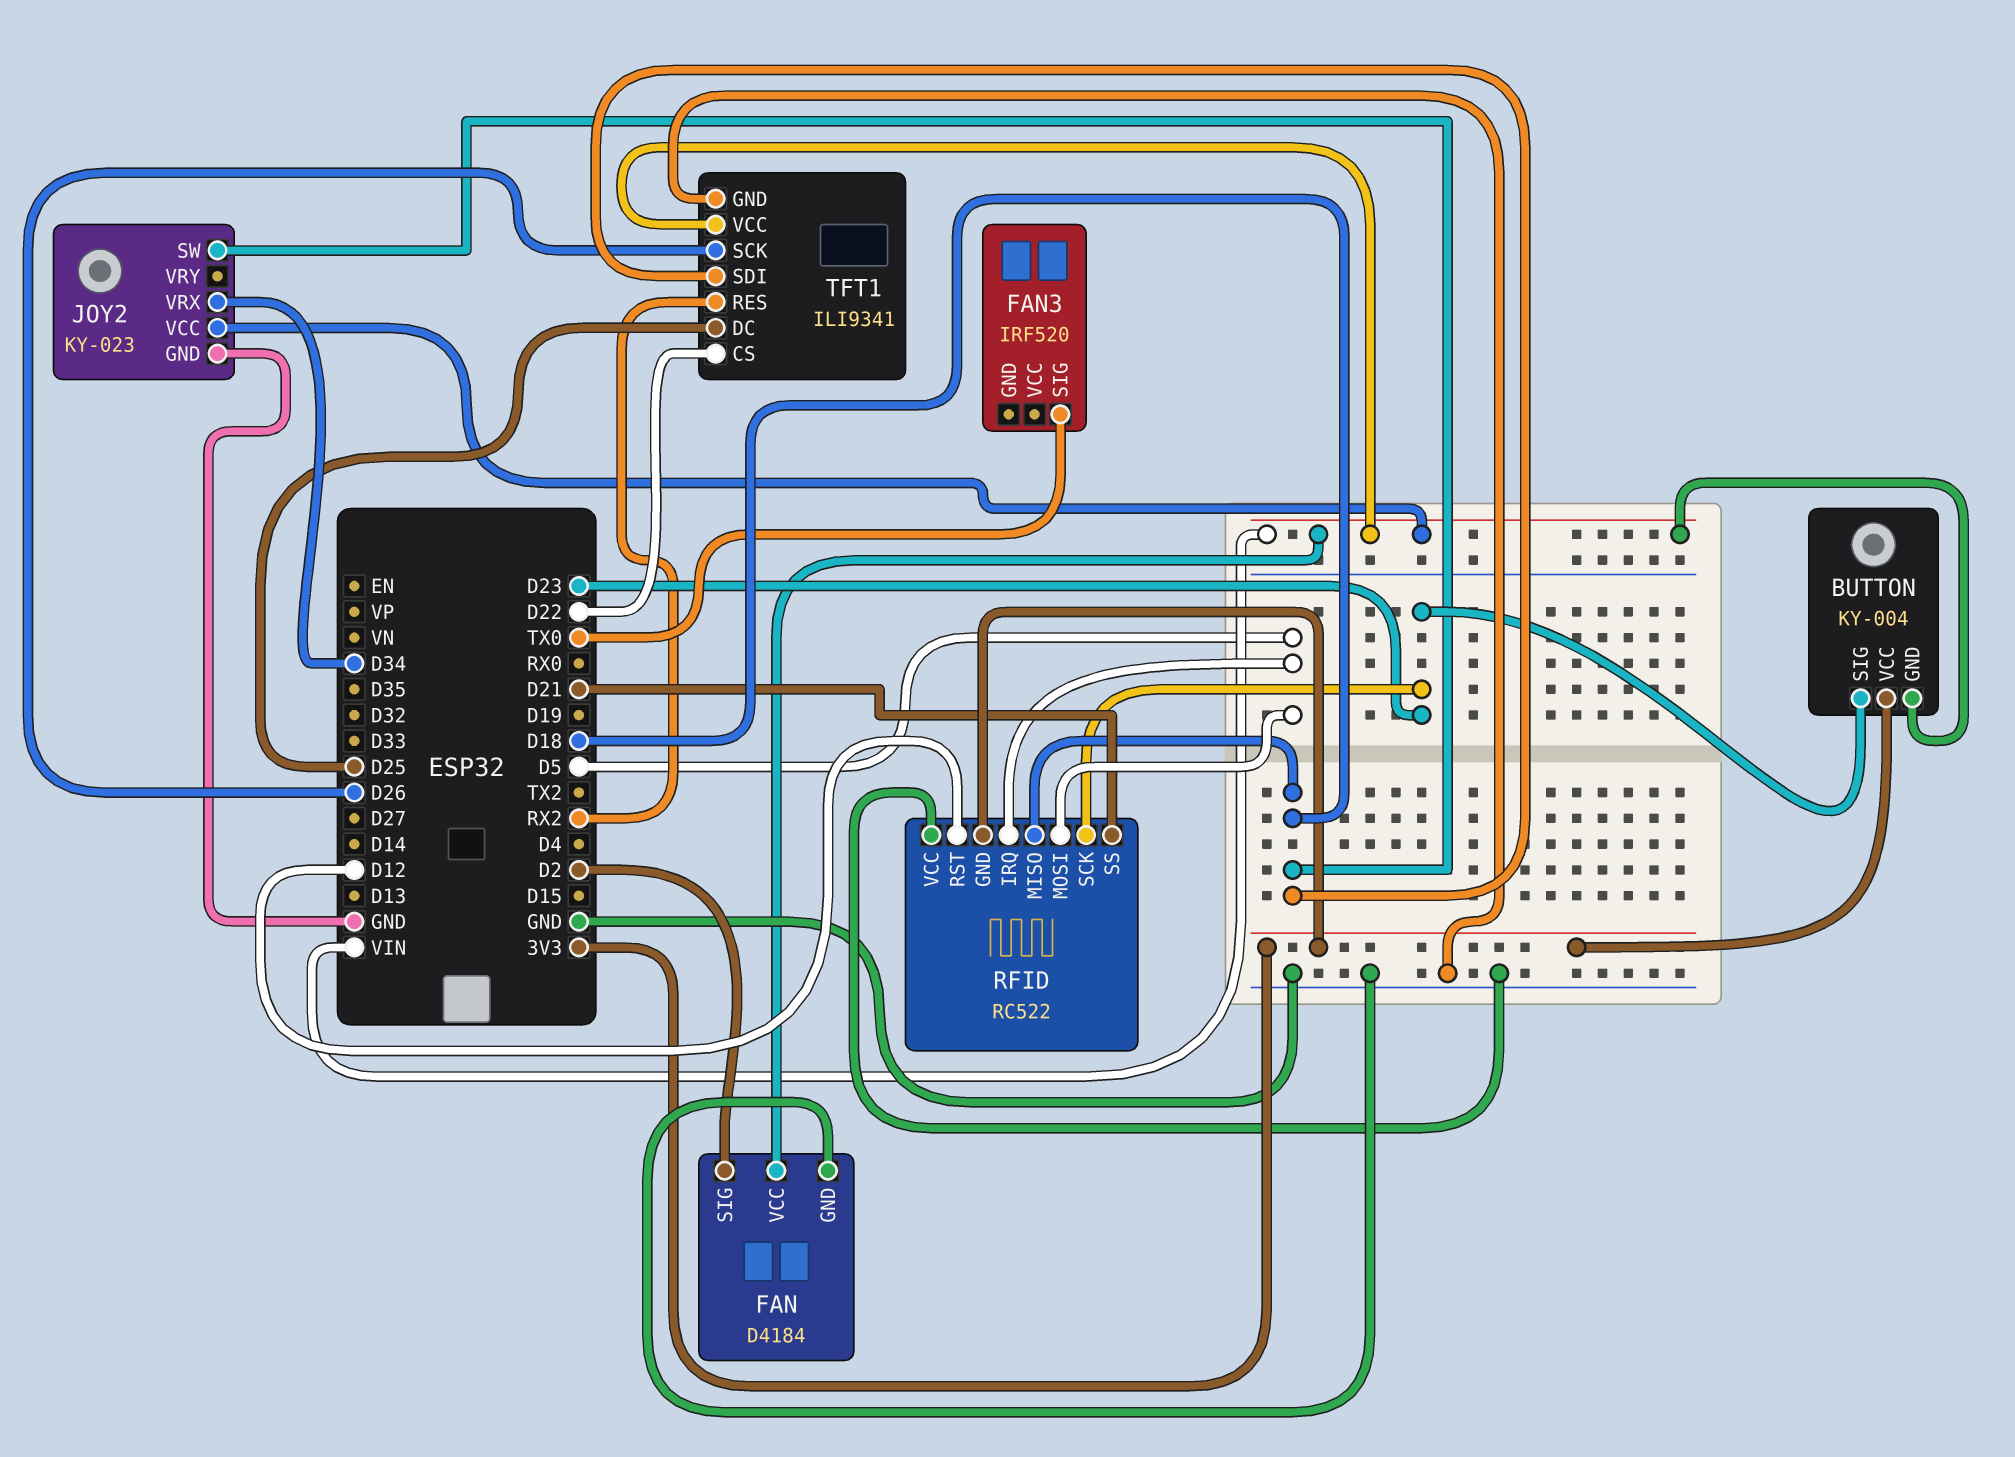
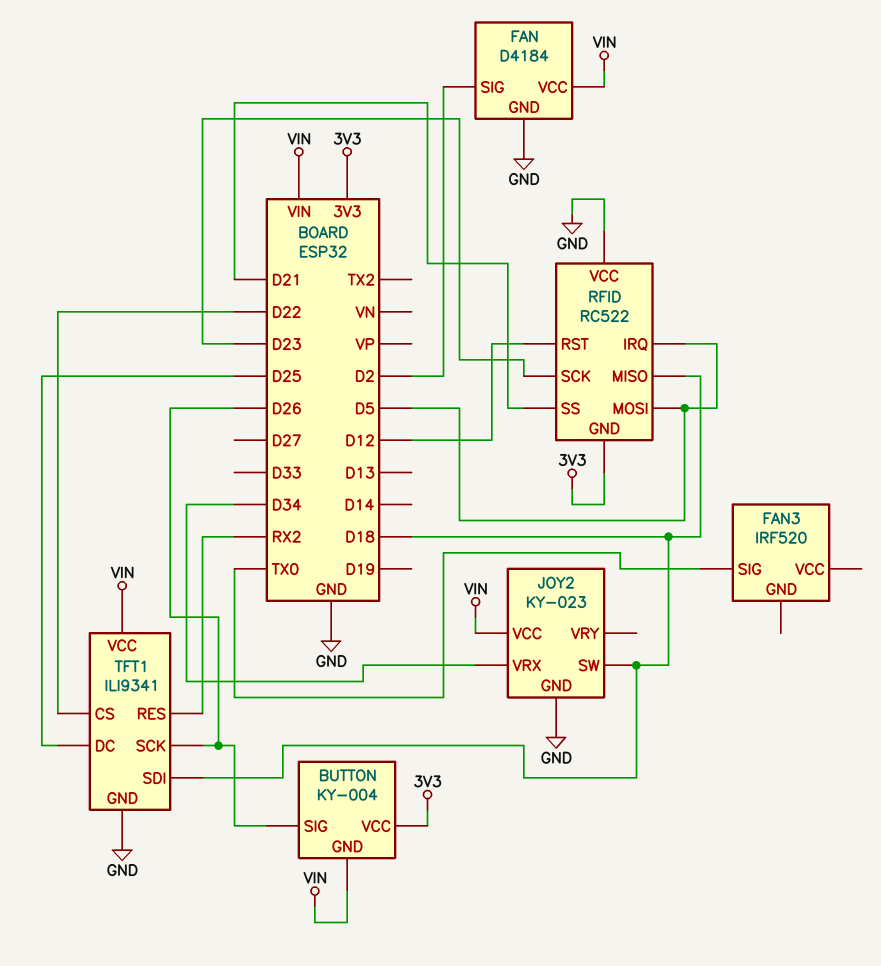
BUTTON pin SIG: D23 -> D26

